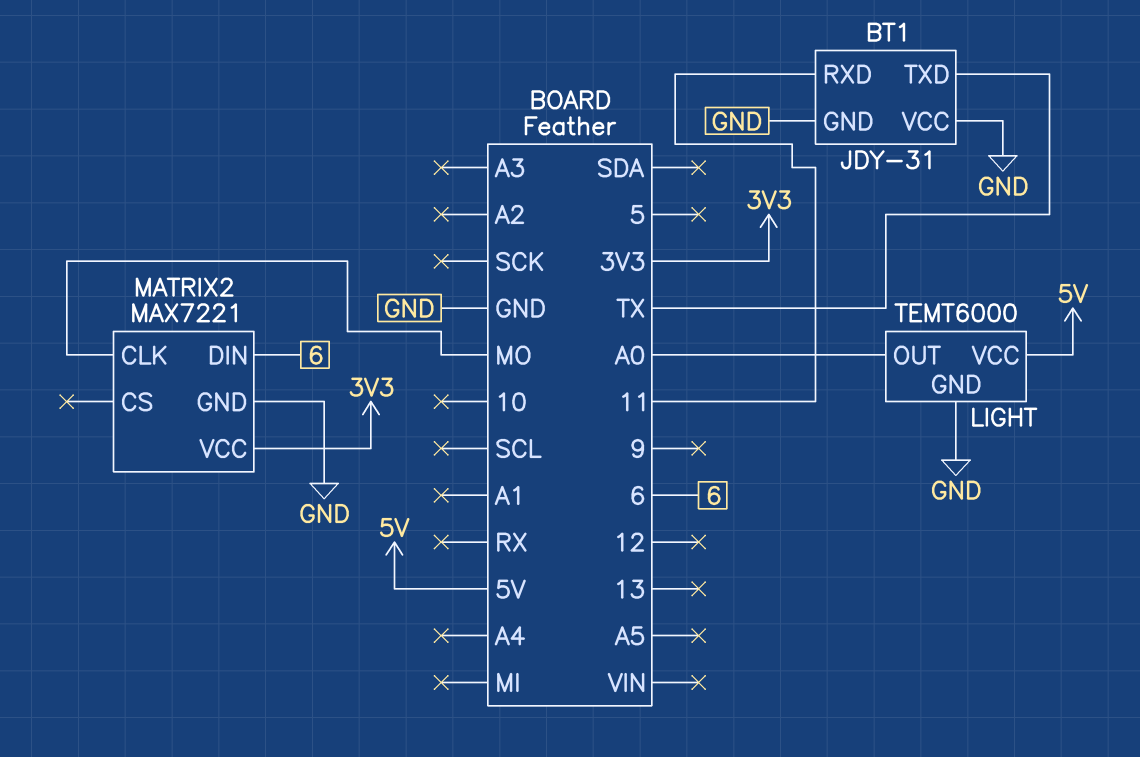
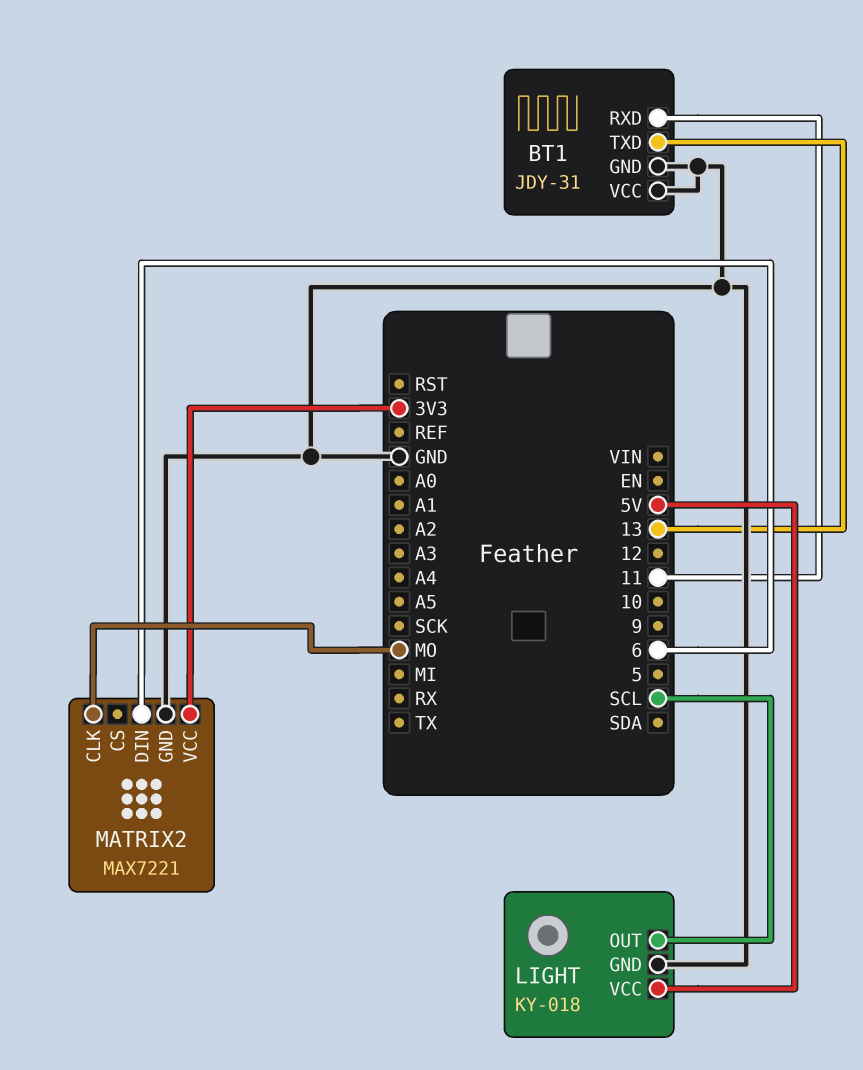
BT1 pin TXD: TX -> 13
LIGHT: TEMT6000 -> KY-018
LIGHT pin OUT: A0 -> SCL

